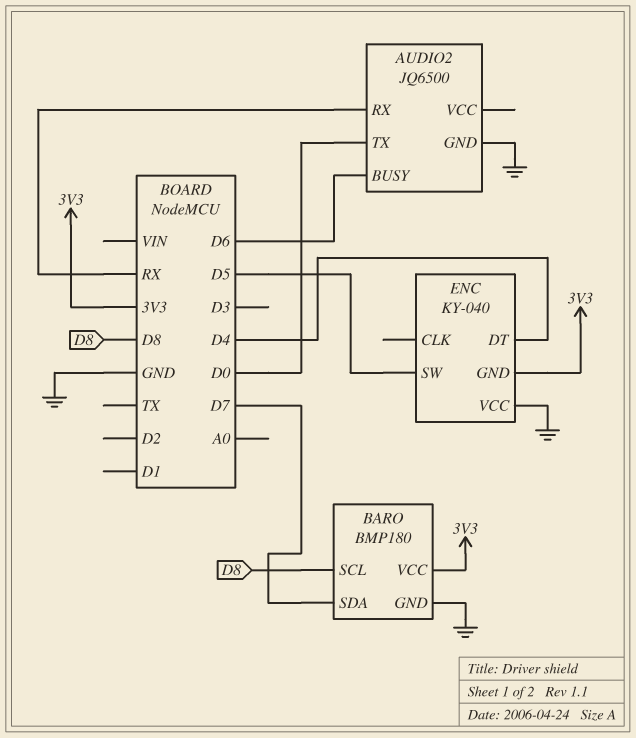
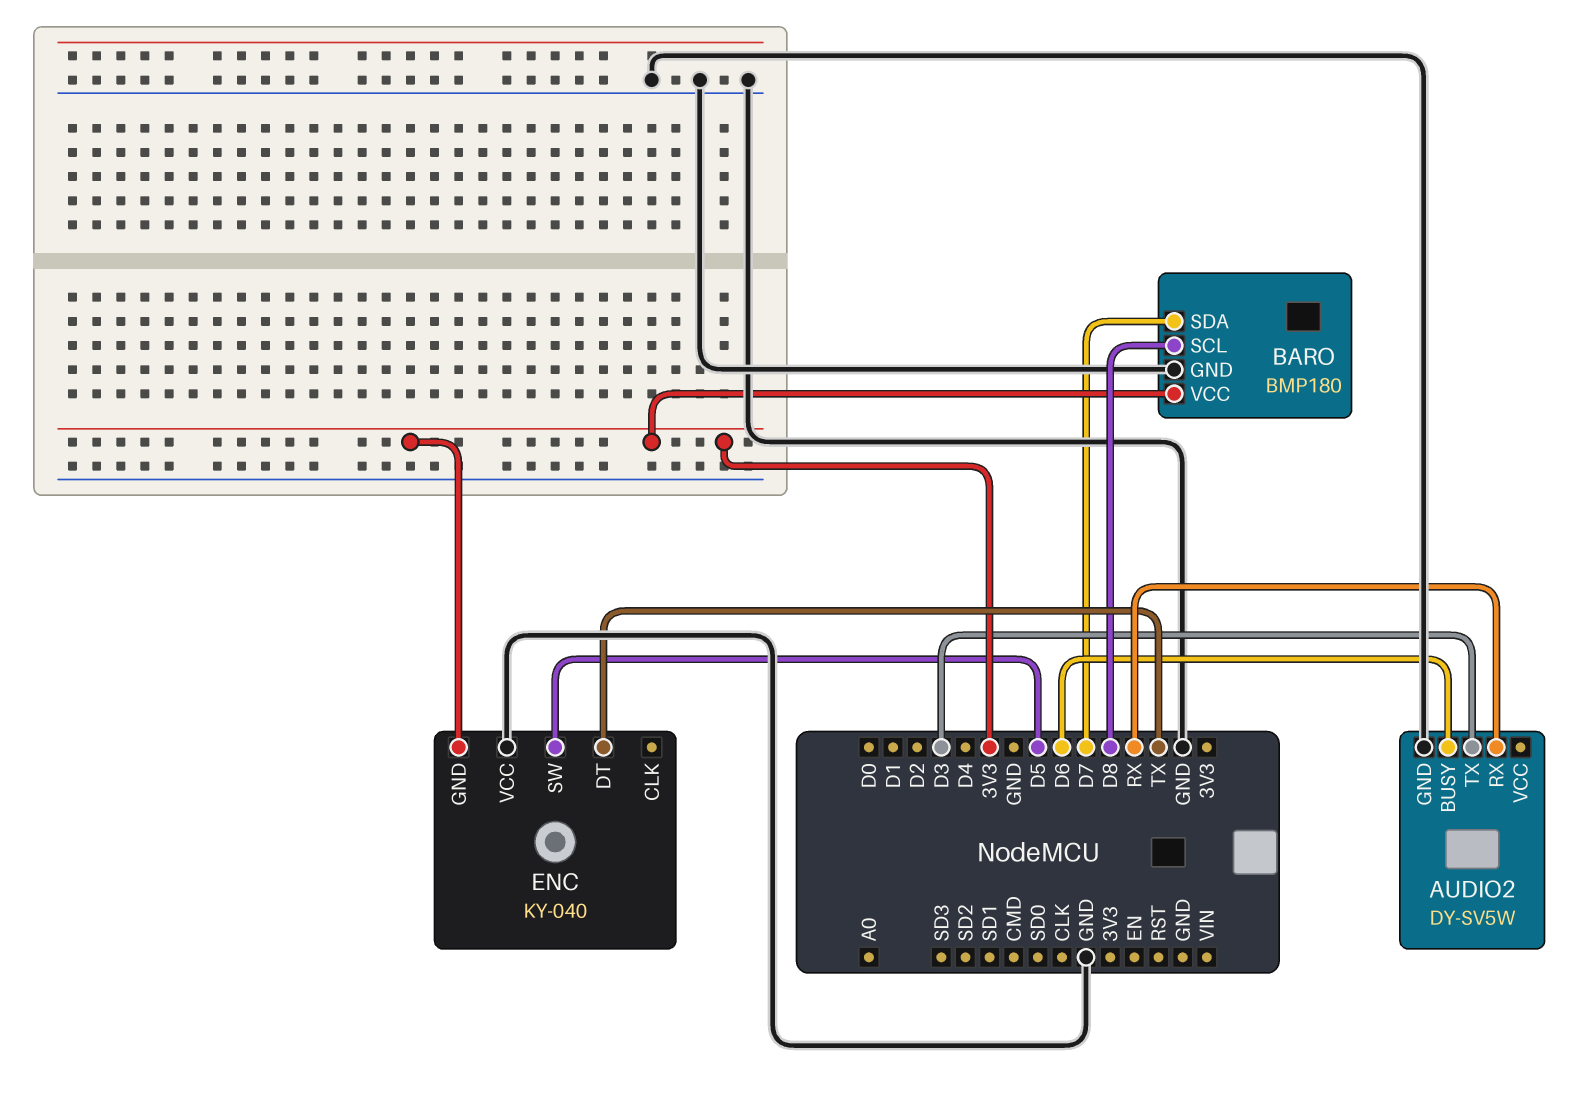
AUDIO2: JQ6500 -> DY-SV5W
AUDIO2 pin TX: D0 -> D3
ENC pin DT: D4 -> TX

